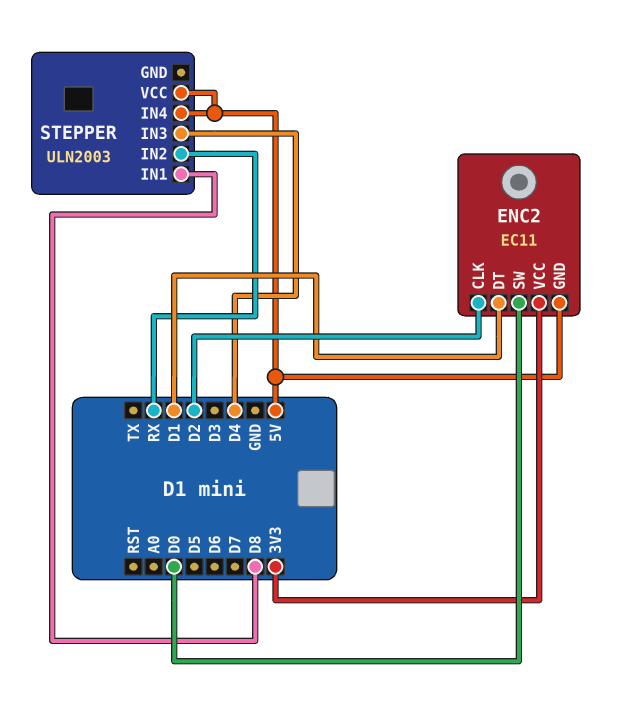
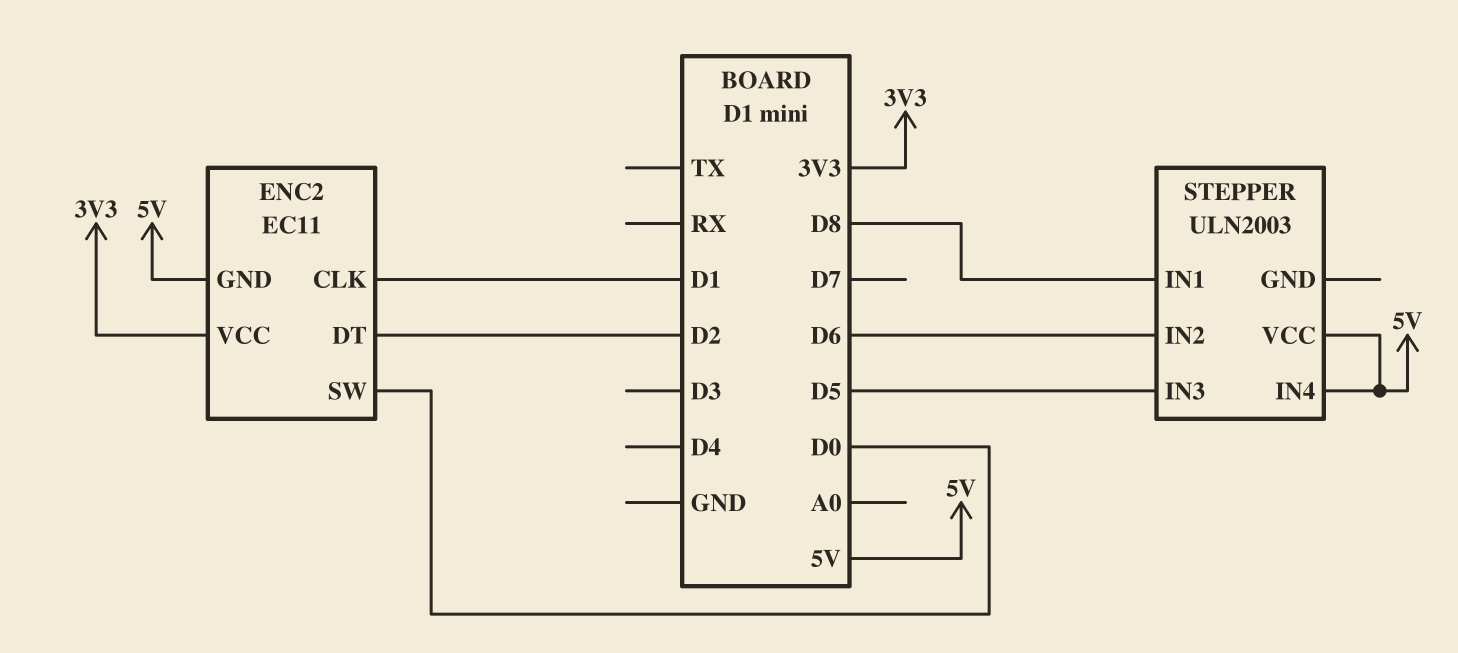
ENC2 pin CLK: D2 -> D1
ENC2 pin DT: D1 -> D2
STEPPER pin IN2: RX -> D6
STEPPER pin IN3: D4 -> D5

